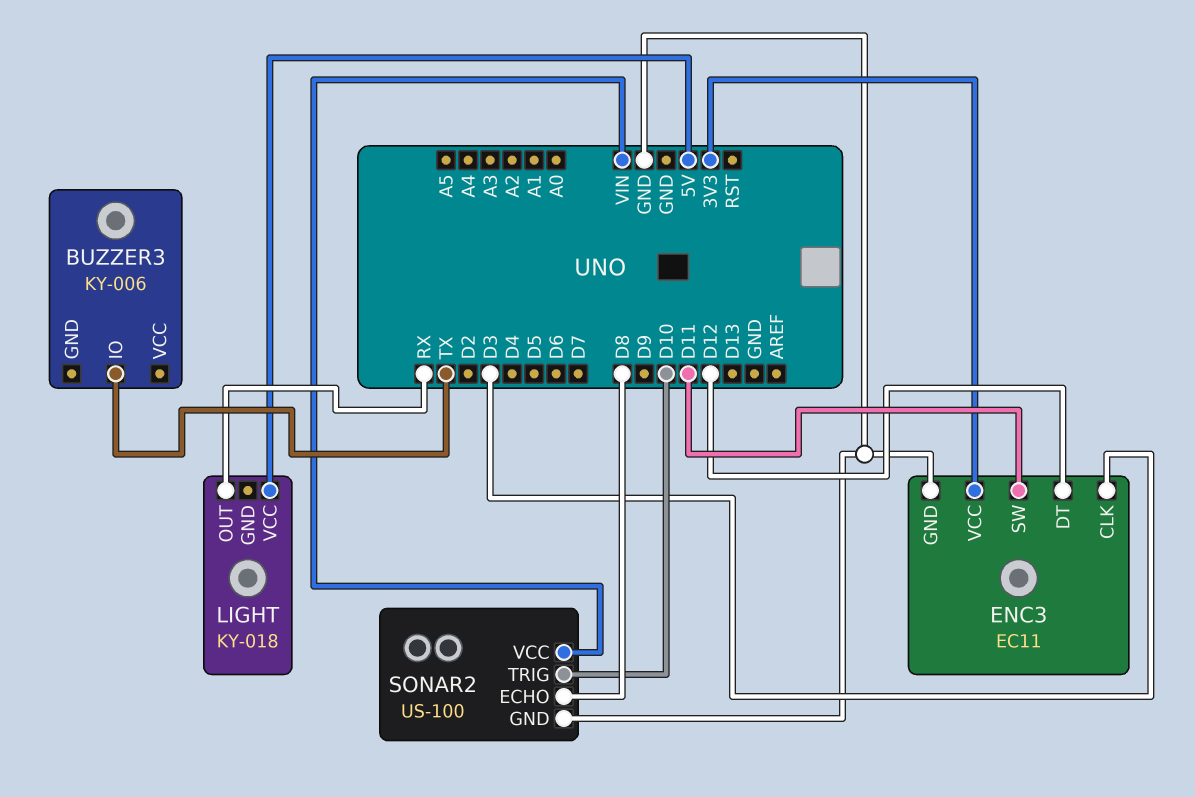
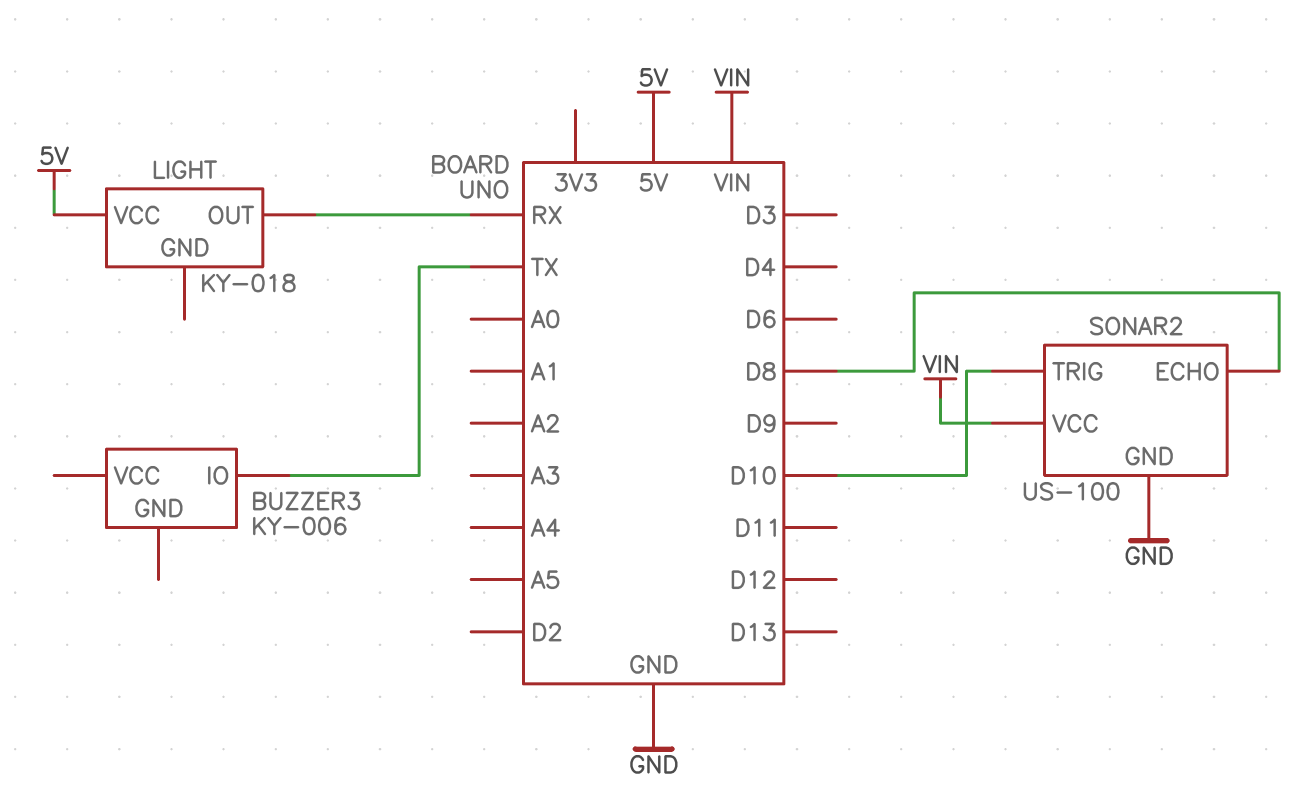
ENC3: EC11 -> none
ENC3 pin CLK: D3 -> none
ENC3 pin DT: D12 -> none
ENC3 pin GND: GND -> none
ENC3 pin SW: D11 -> none
ENC3 pin VCC: 3V3 -> none

